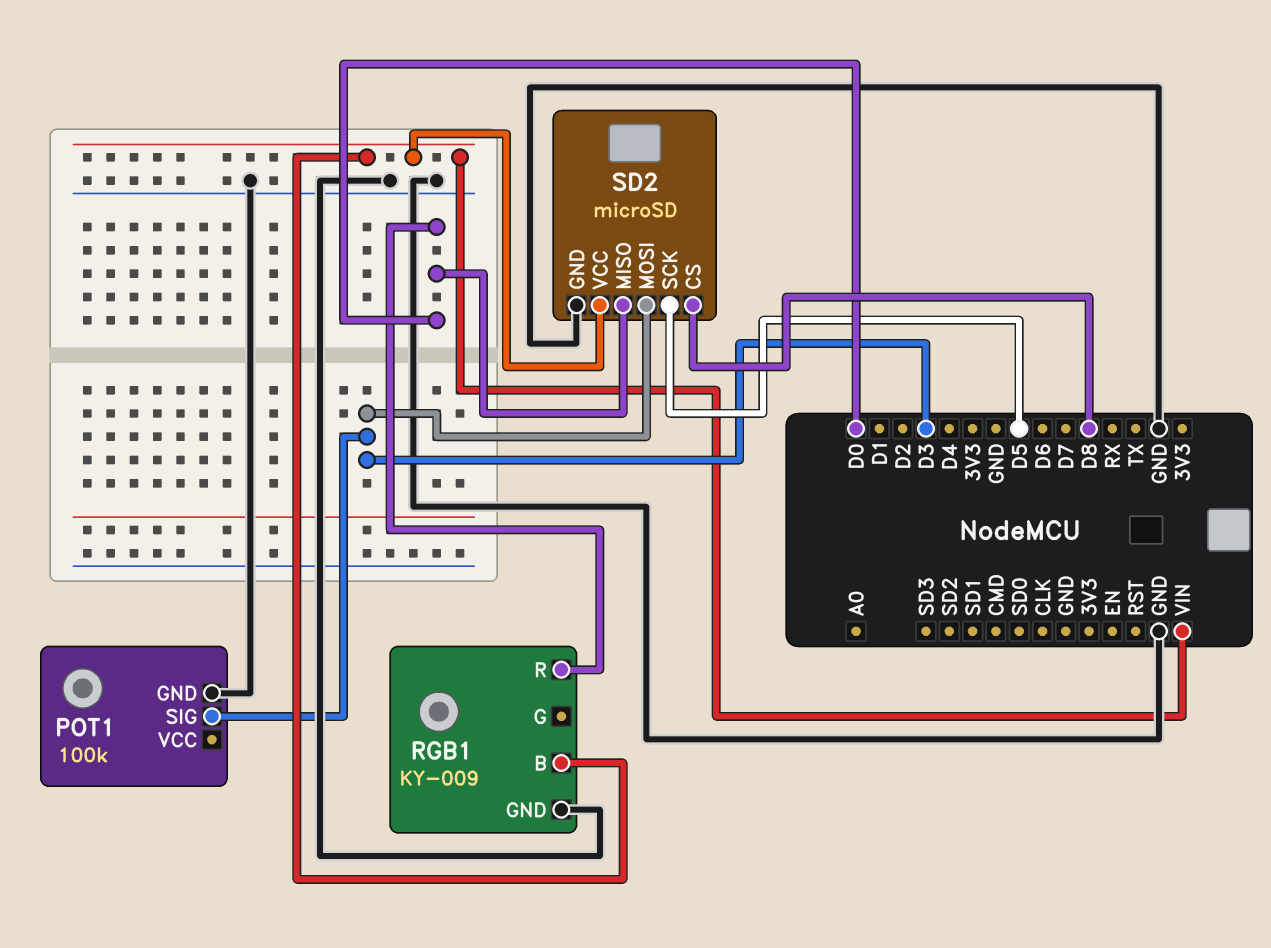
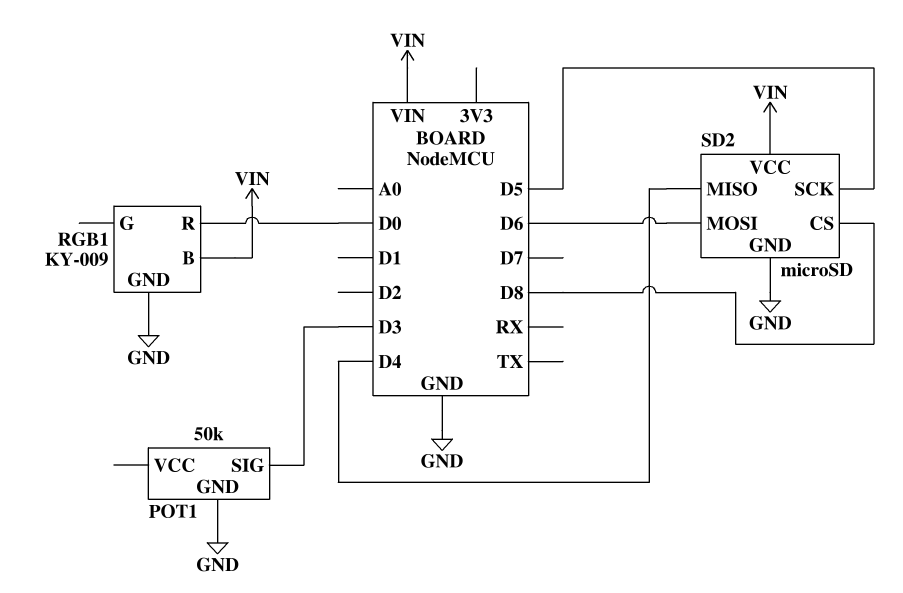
POT1: 100k -> 50k
SD2 pin MISO: D0 -> D4
SD2 pin MOSI: D3 -> D6

